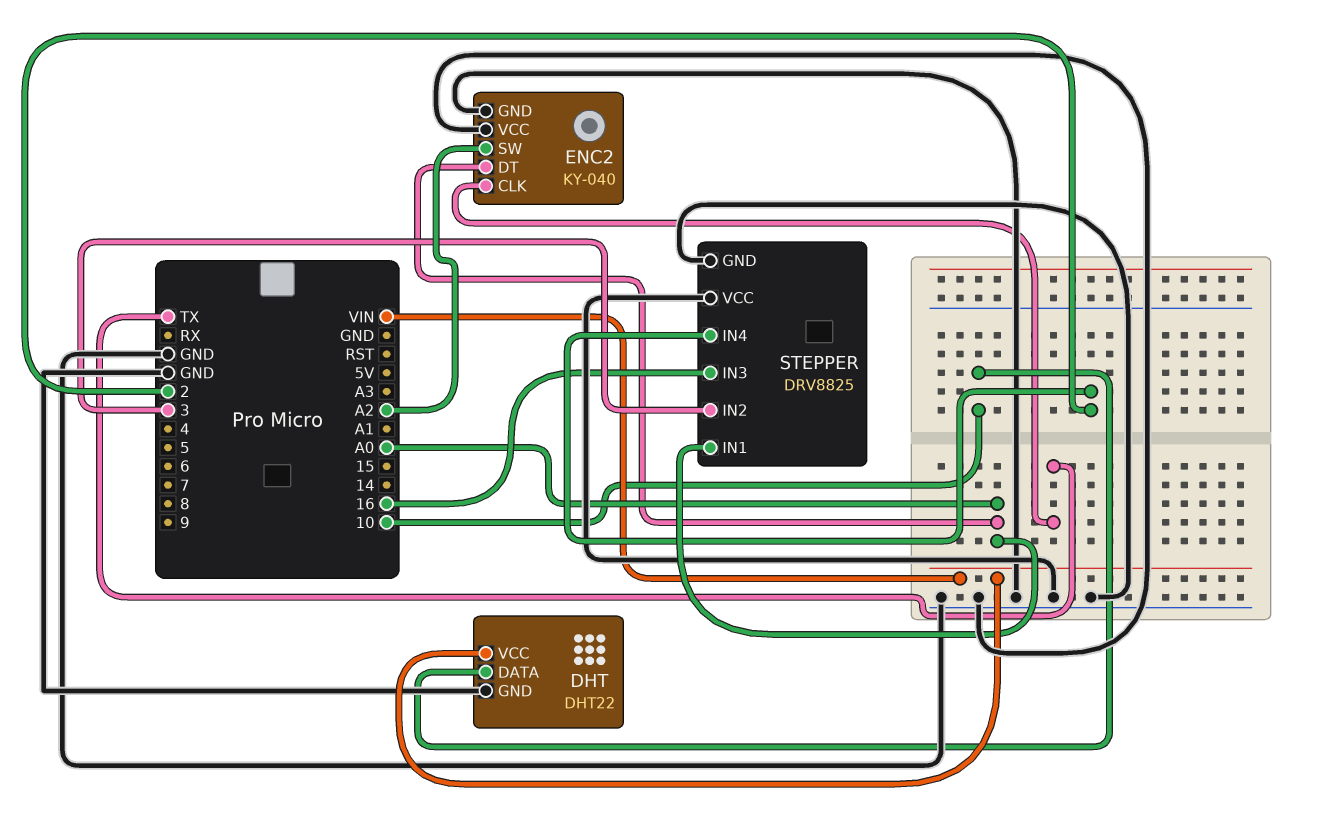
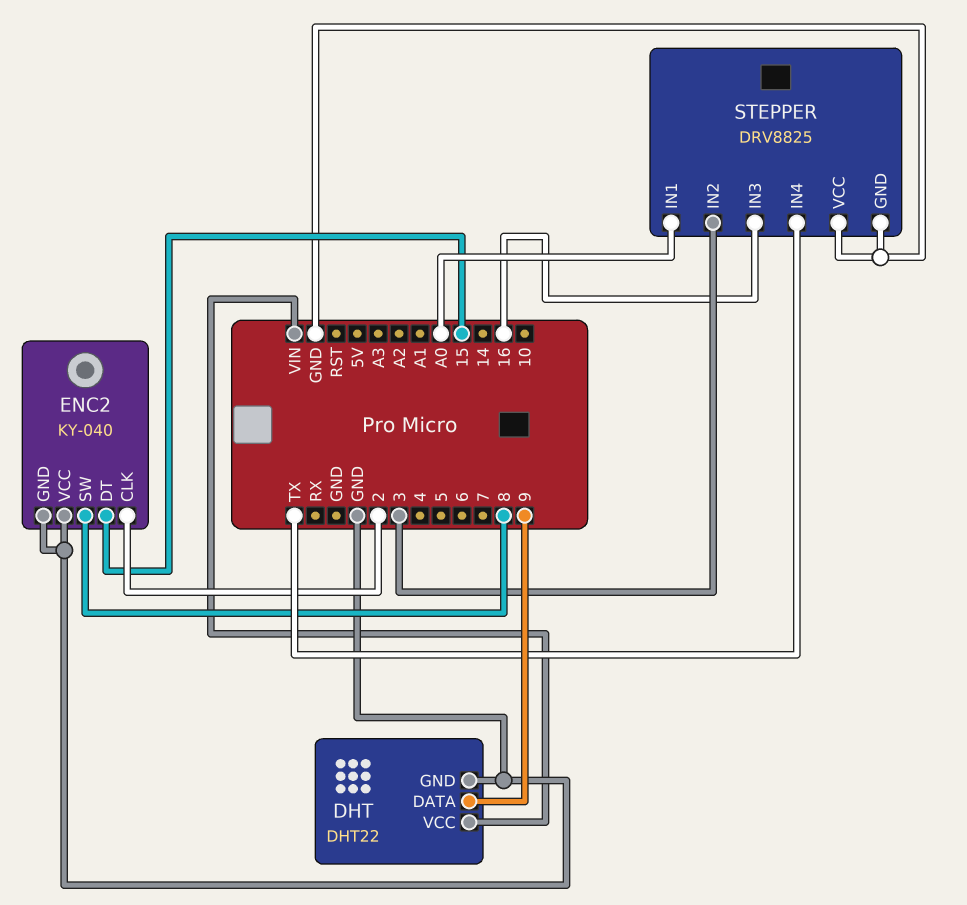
DHT pin DATA: 10 -> 9
ENC2 pin CLK: TX -> 2
ENC2 pin DT: A0 -> 15
ENC2 pin SW: A2 -> 8
STEPPER pin IN4: 2 -> TX

